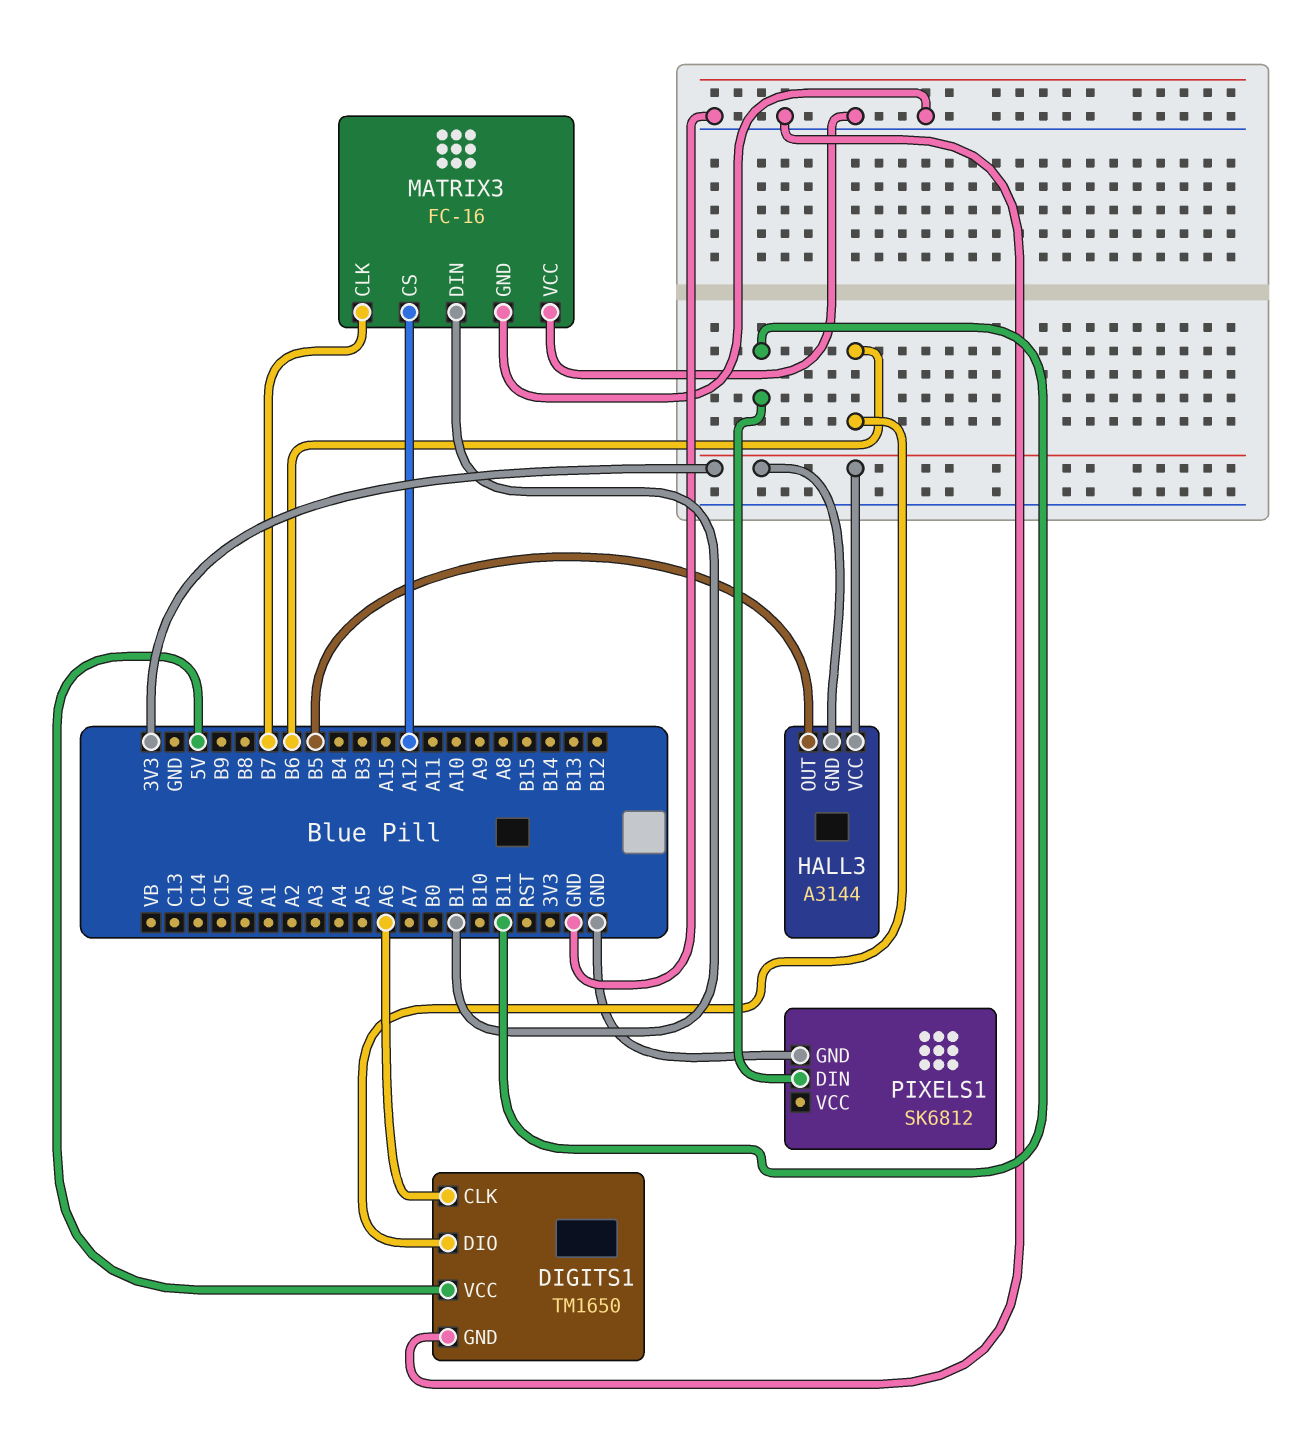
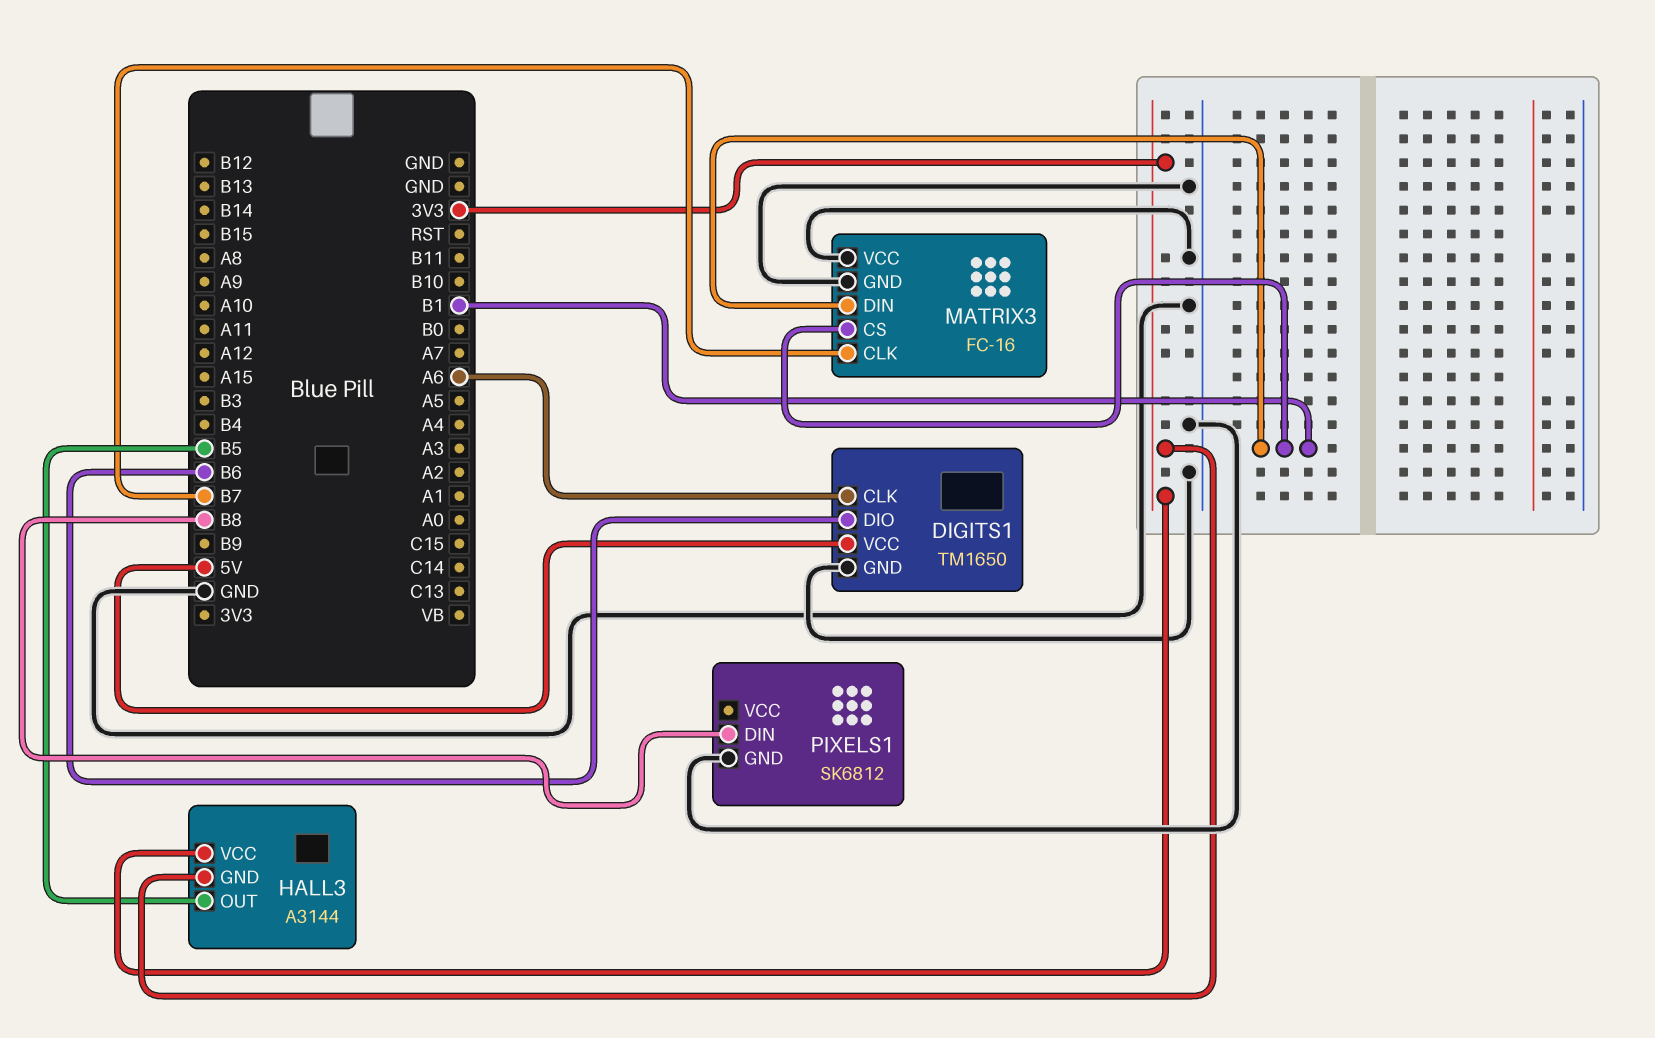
MATRIX3 pin CS: A12 -> B1
PIXELS1 pin DIN: B11 -> B8

